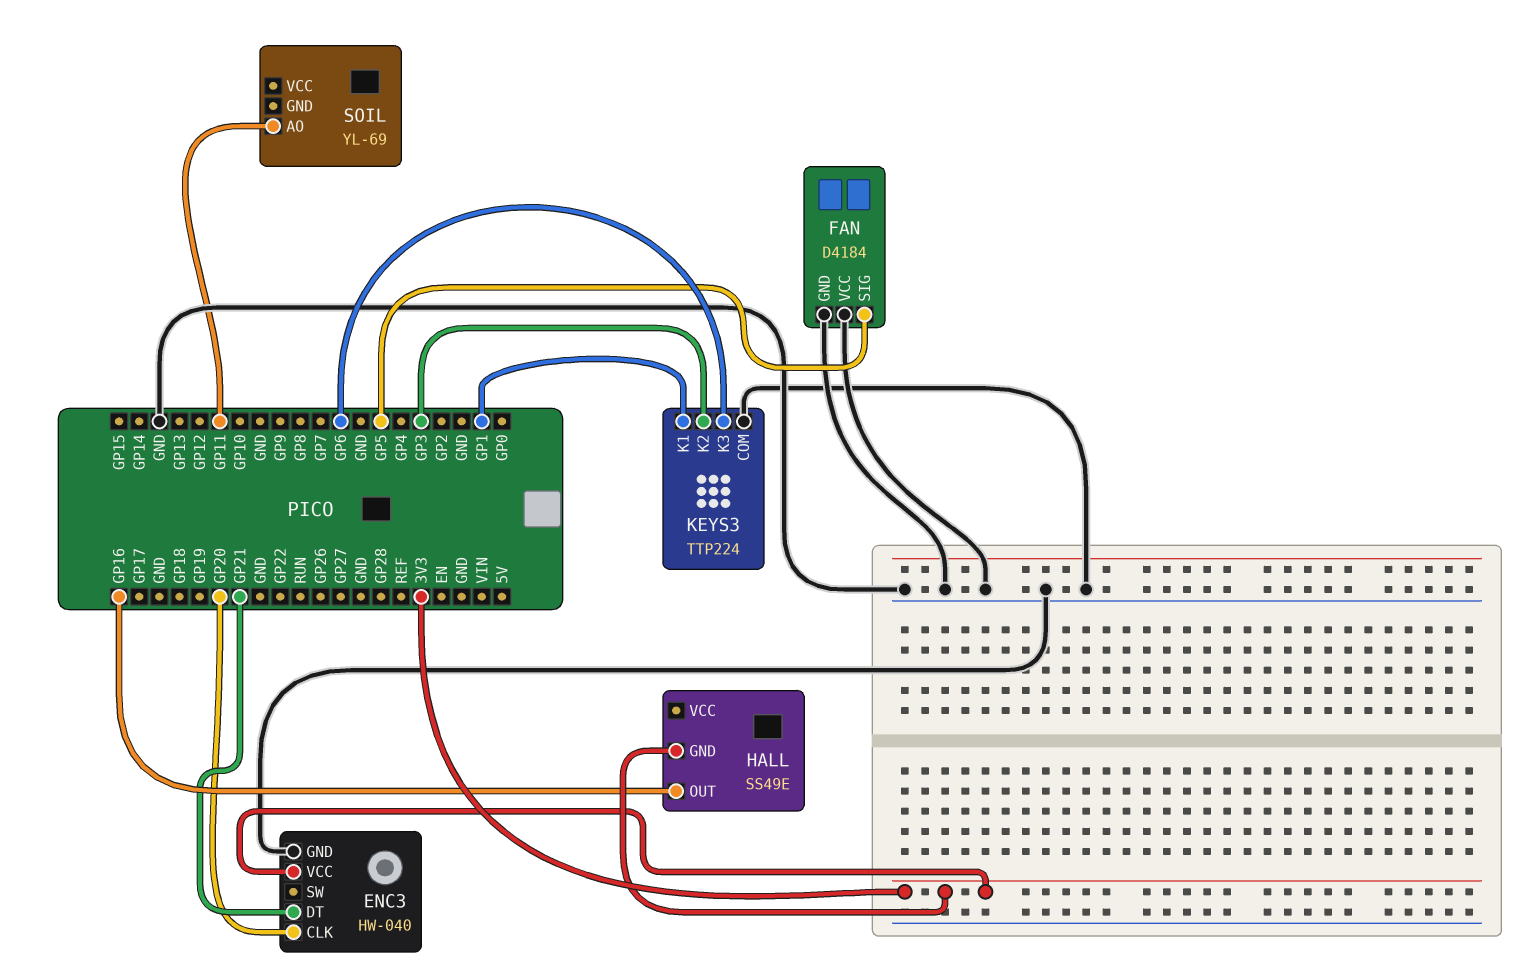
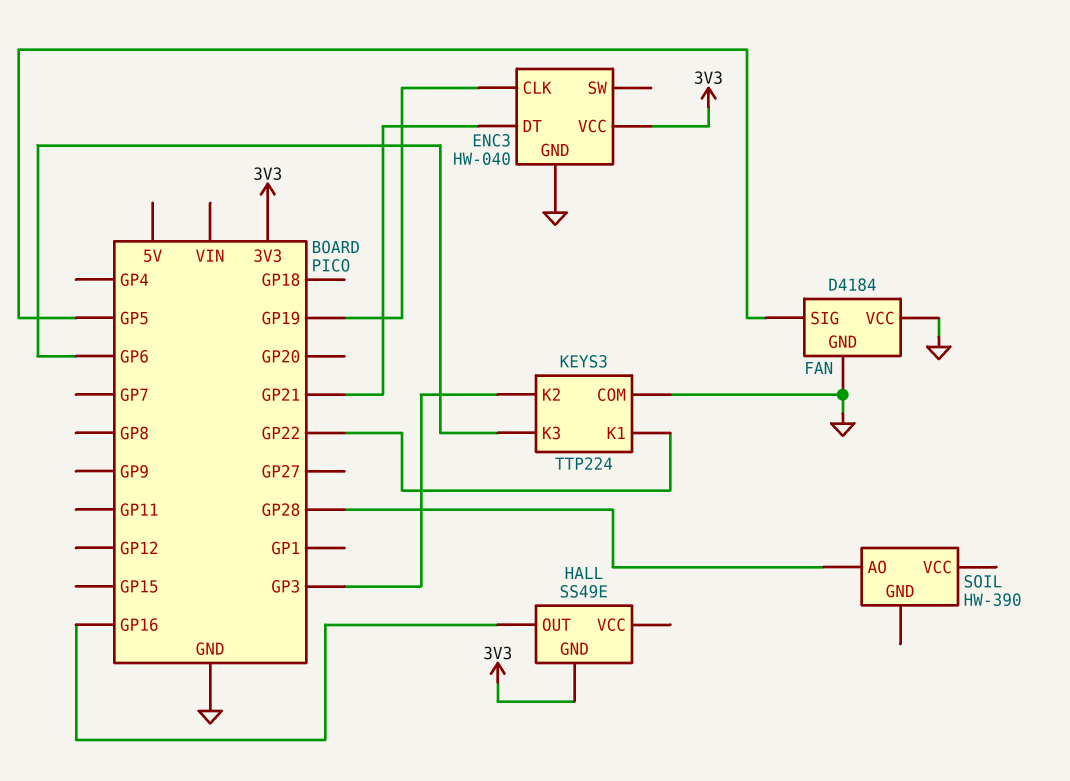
ENC3 pin CLK: GP20 -> GP19
KEYS3 pin K1: GP1 -> GP22
SOIL: YL-69 -> HW-390
SOIL pin AO: GP11 -> GP28

